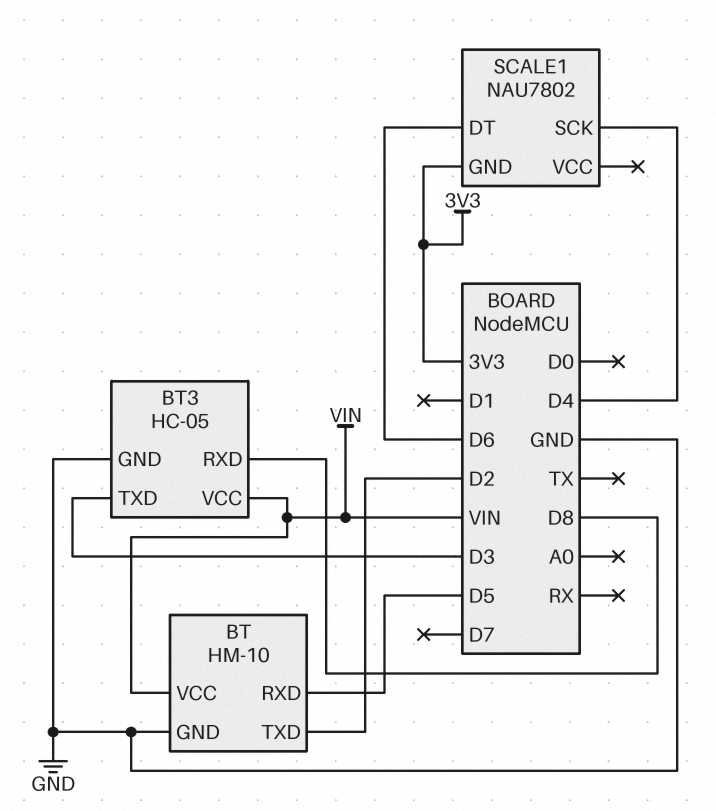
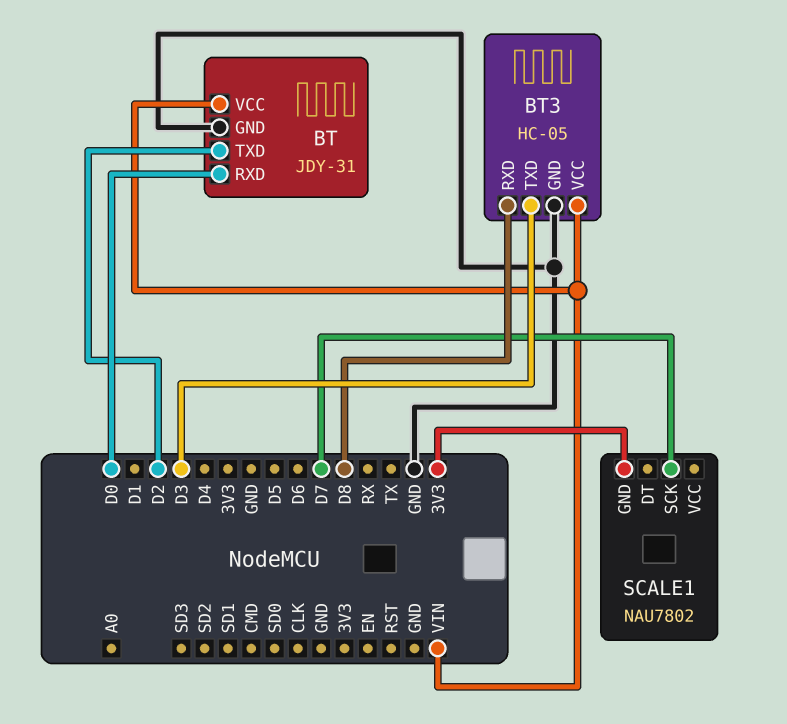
BT: HM-10 -> JDY-31
BT pin RXD: D5 -> D0
SCALE1 pin DT: D6 -> none
SCALE1 pin SCK: D4 -> D7

